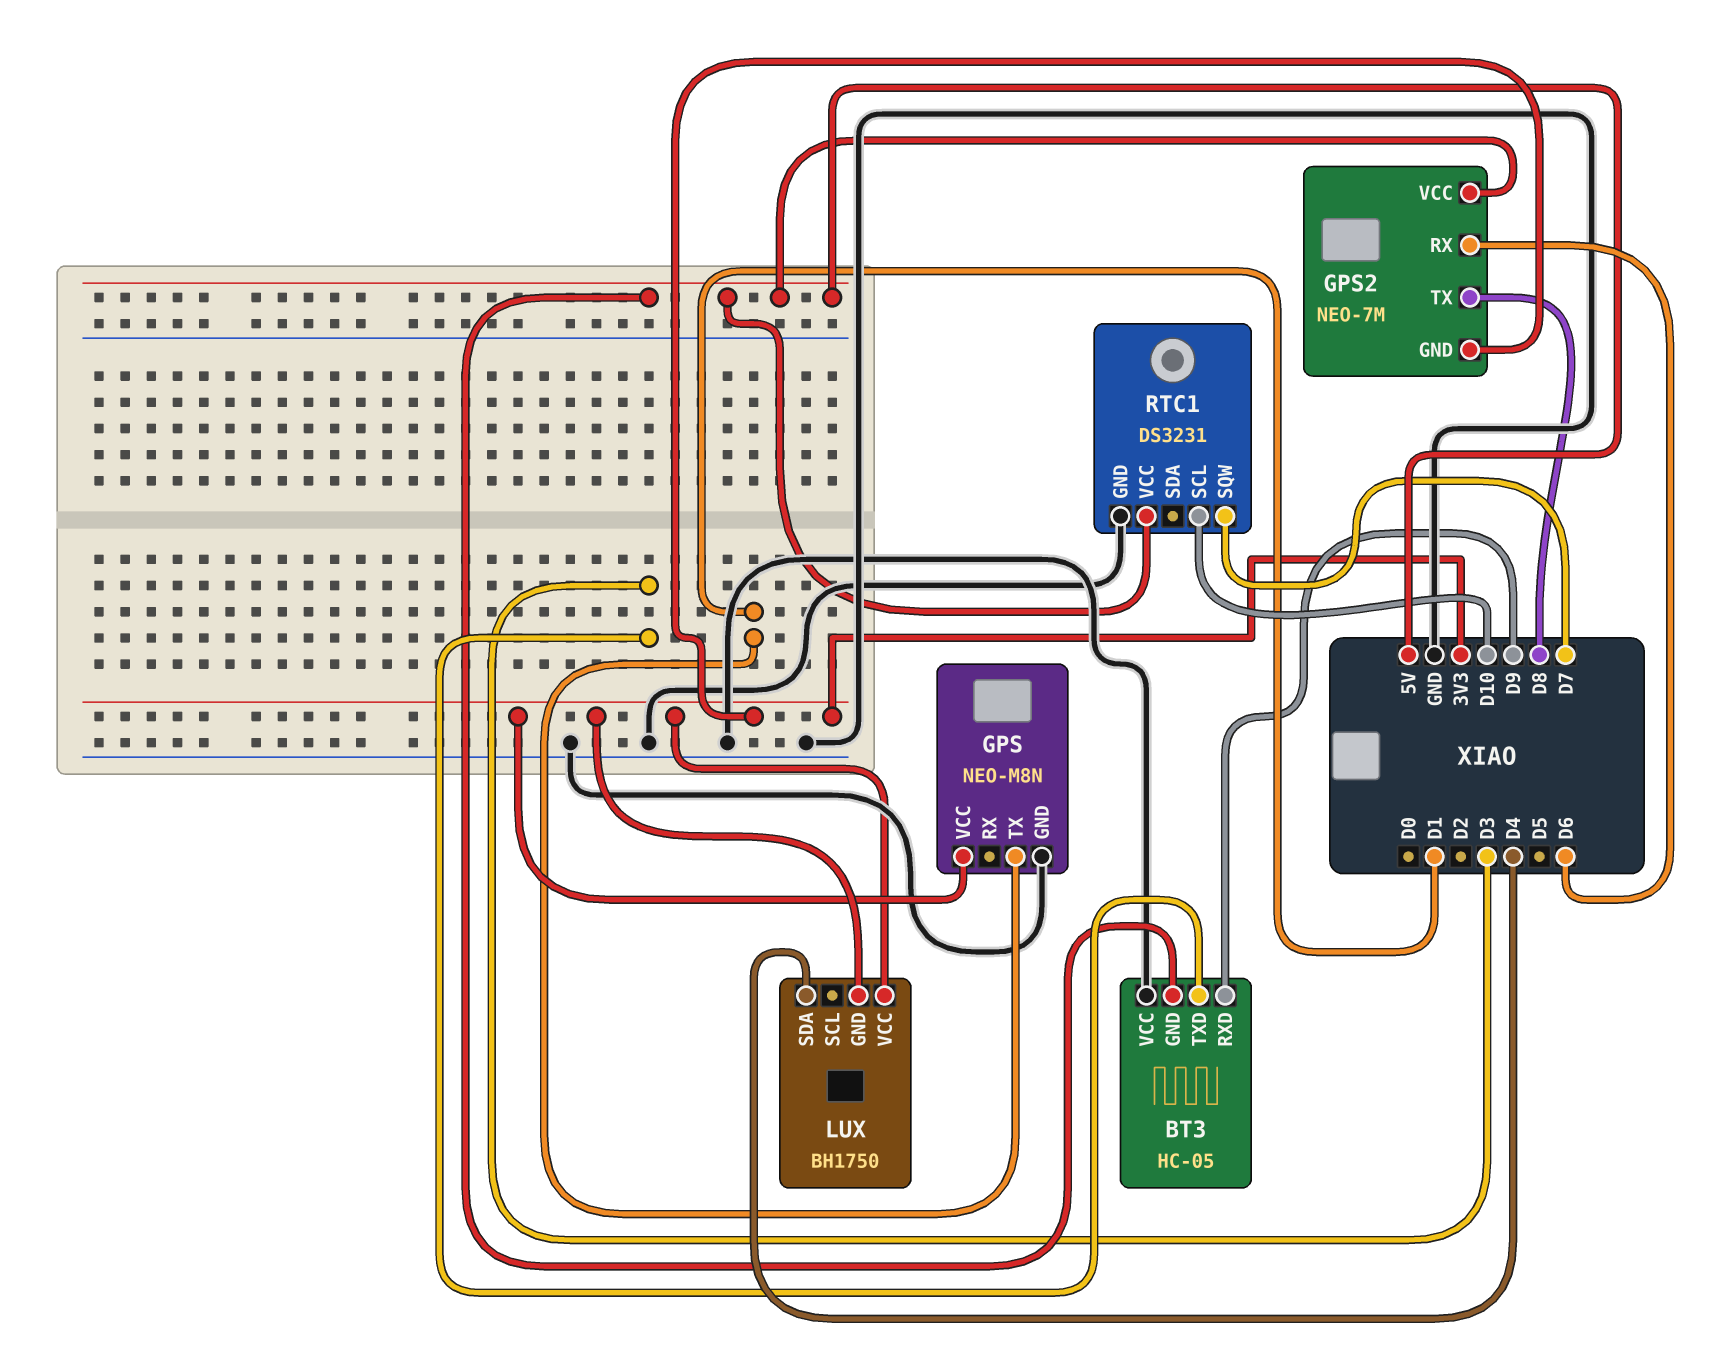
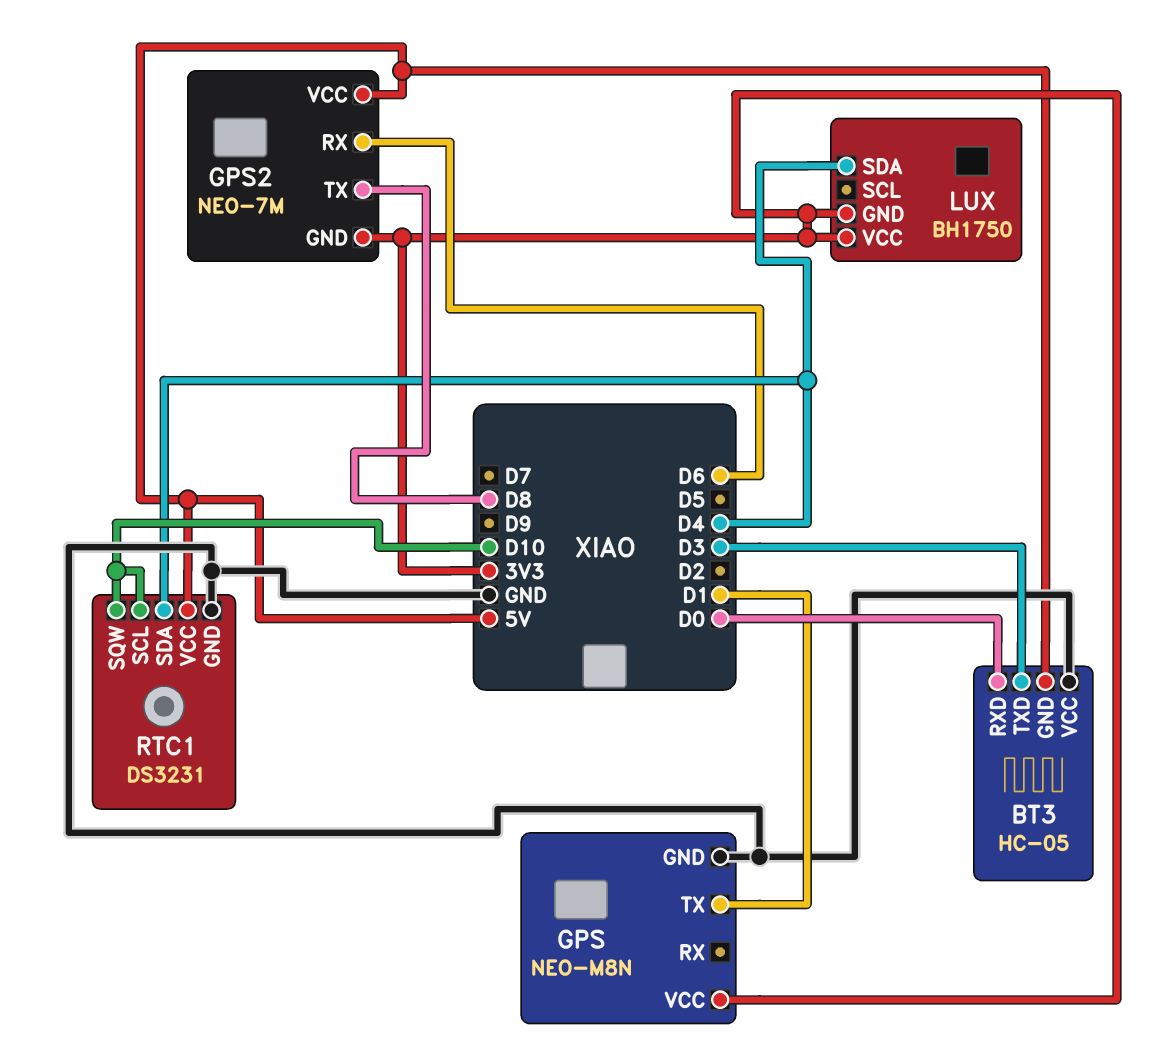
BT3 pin RXD: D9 -> D0
RTC1 pin SDA: none -> D4
RTC1 pin SQW: D7 -> D10

